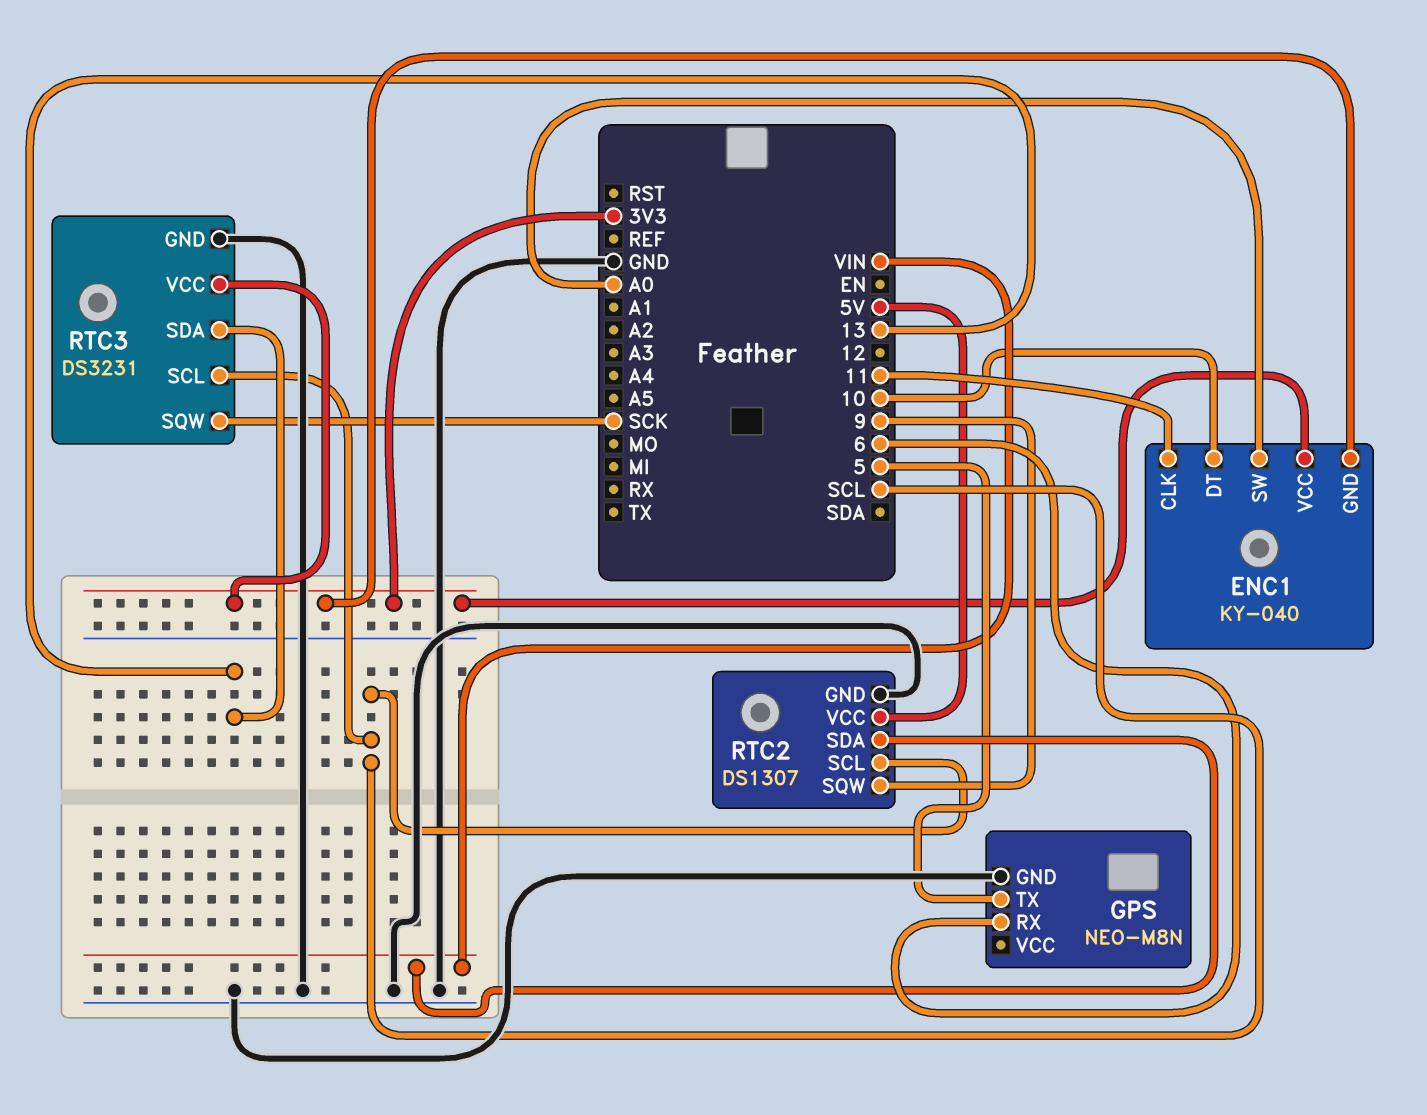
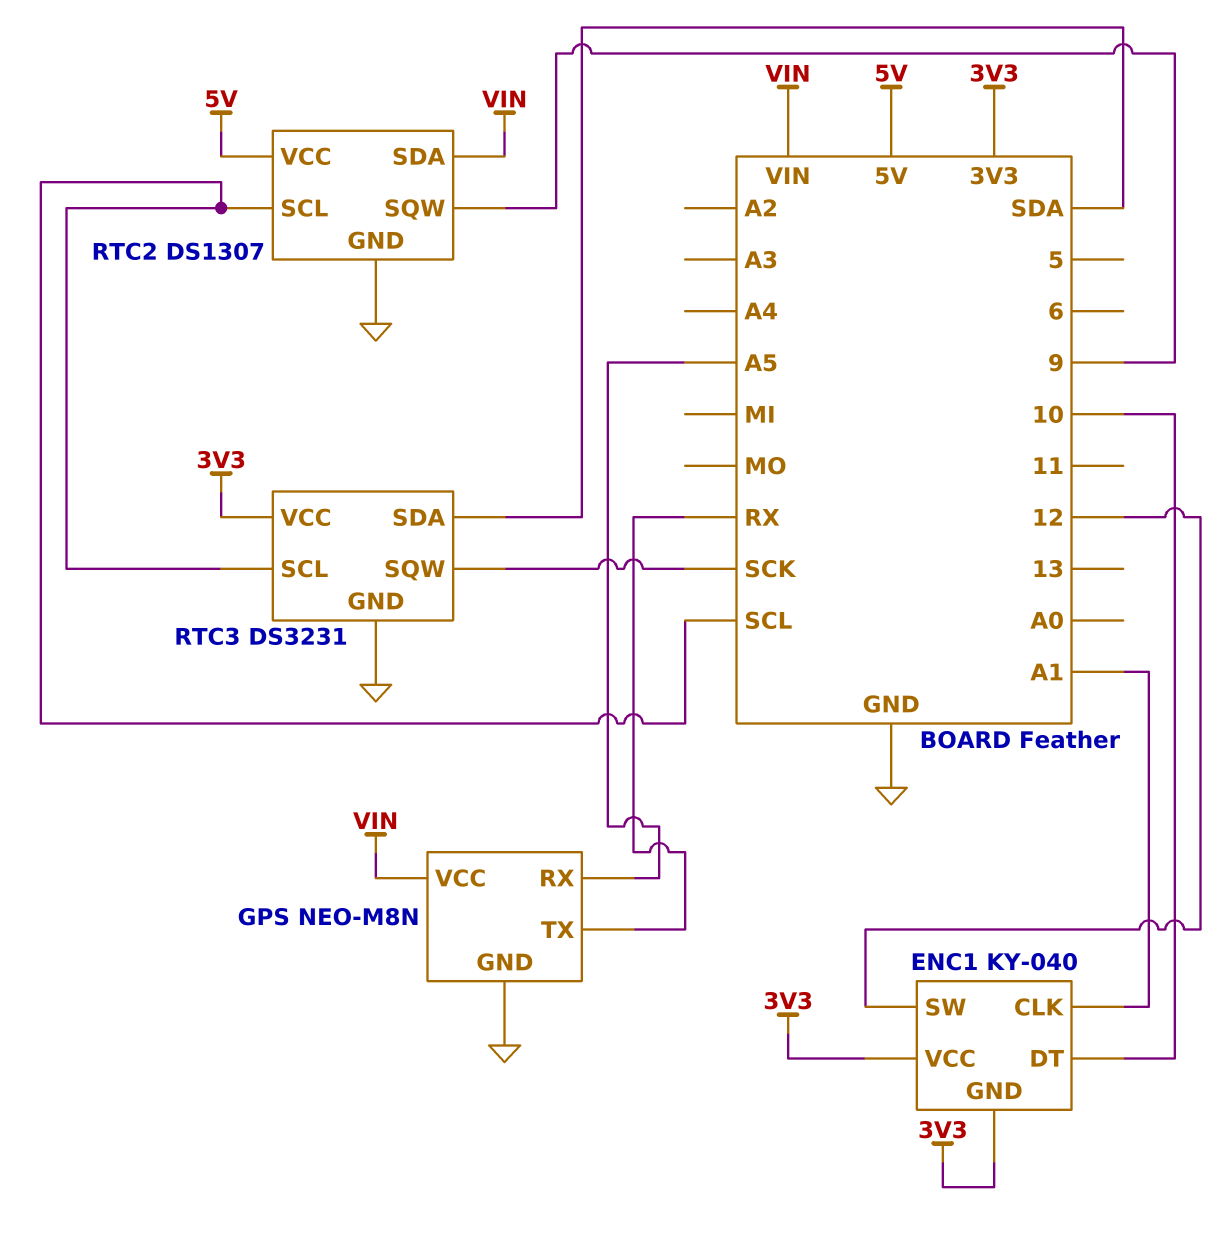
ENC1 pin CLK: 11 -> A1
ENC1 pin SW: A0 -> 12
GPS pin RX: 6 -> A5
GPS pin TX: 5 -> RX
GPS pin VCC: none -> VIN
RTC3 pin SDA: 13 -> SDA

